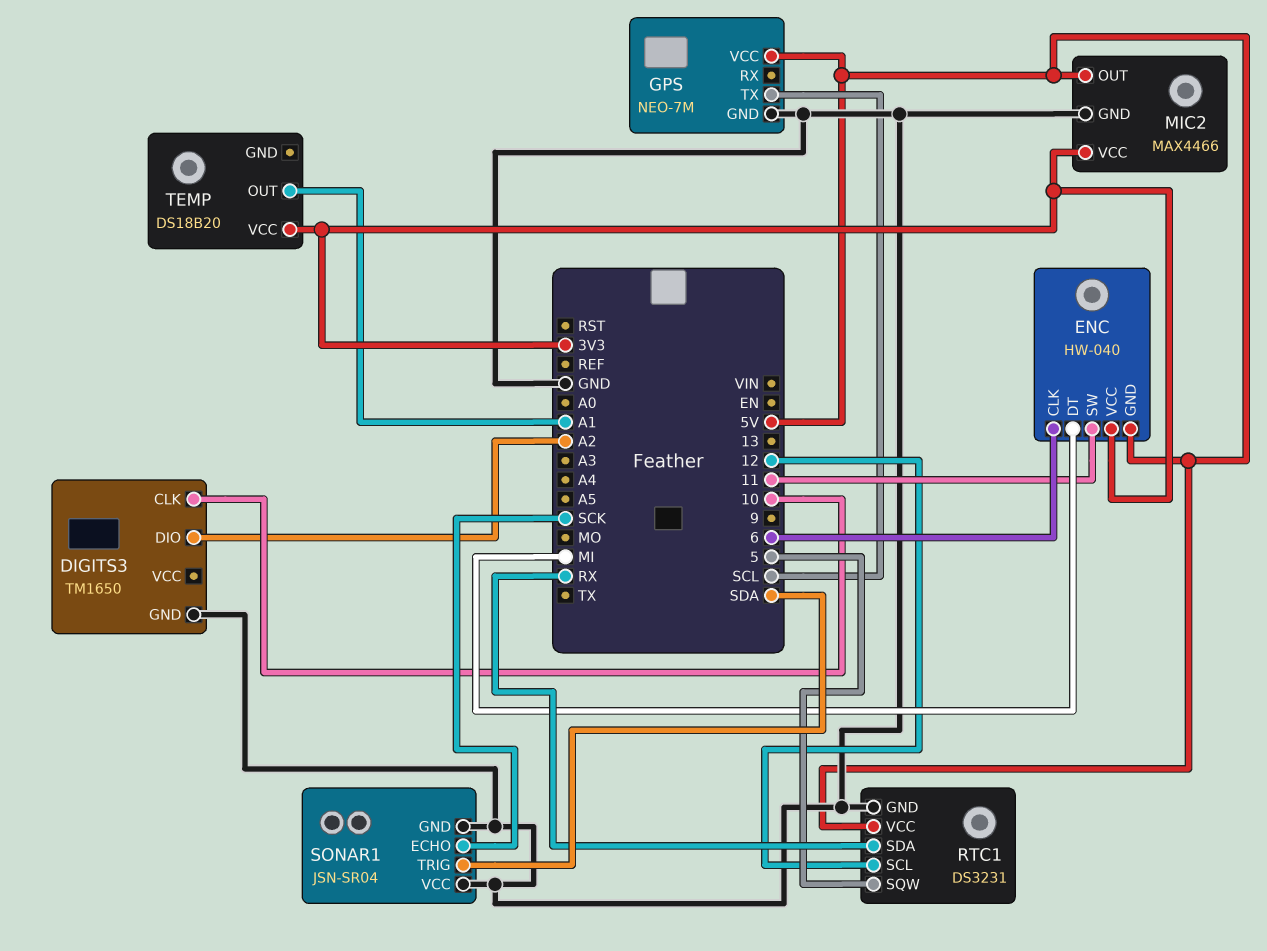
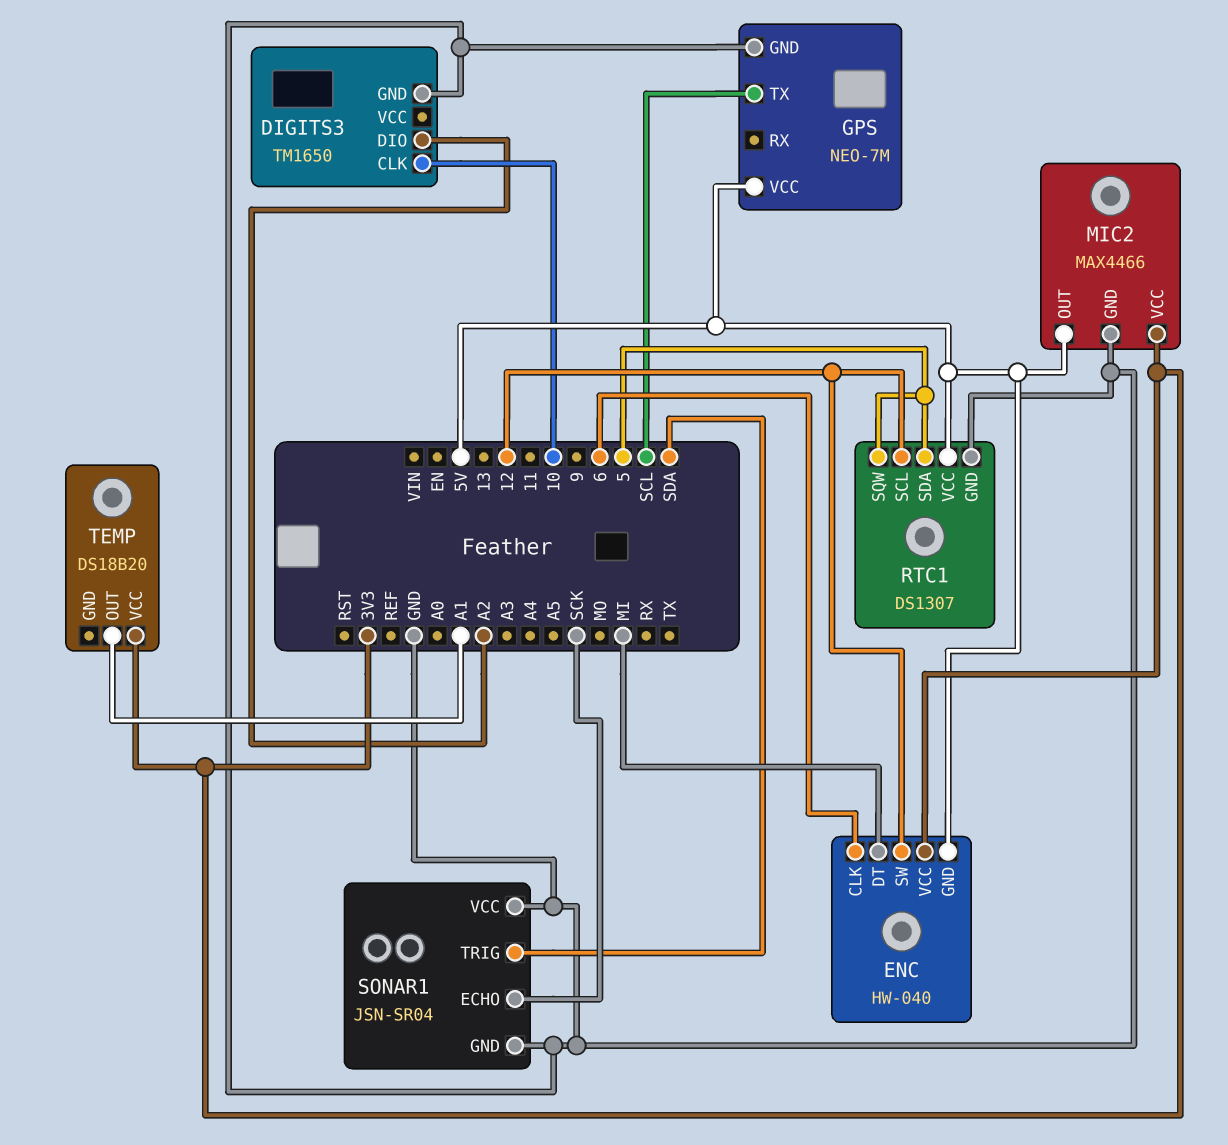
ENC pin SW: 11 -> 12
RTC1: DS3231 -> DS1307
RTC1 pin SDA: RX -> 5

